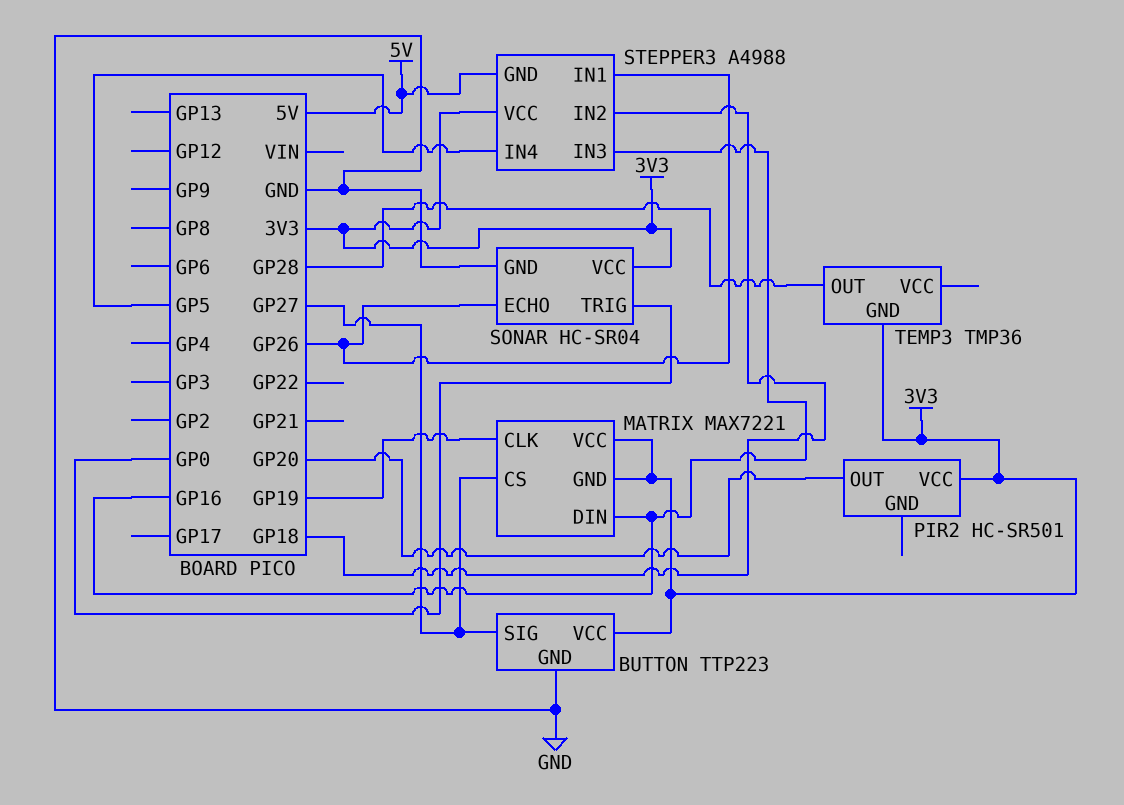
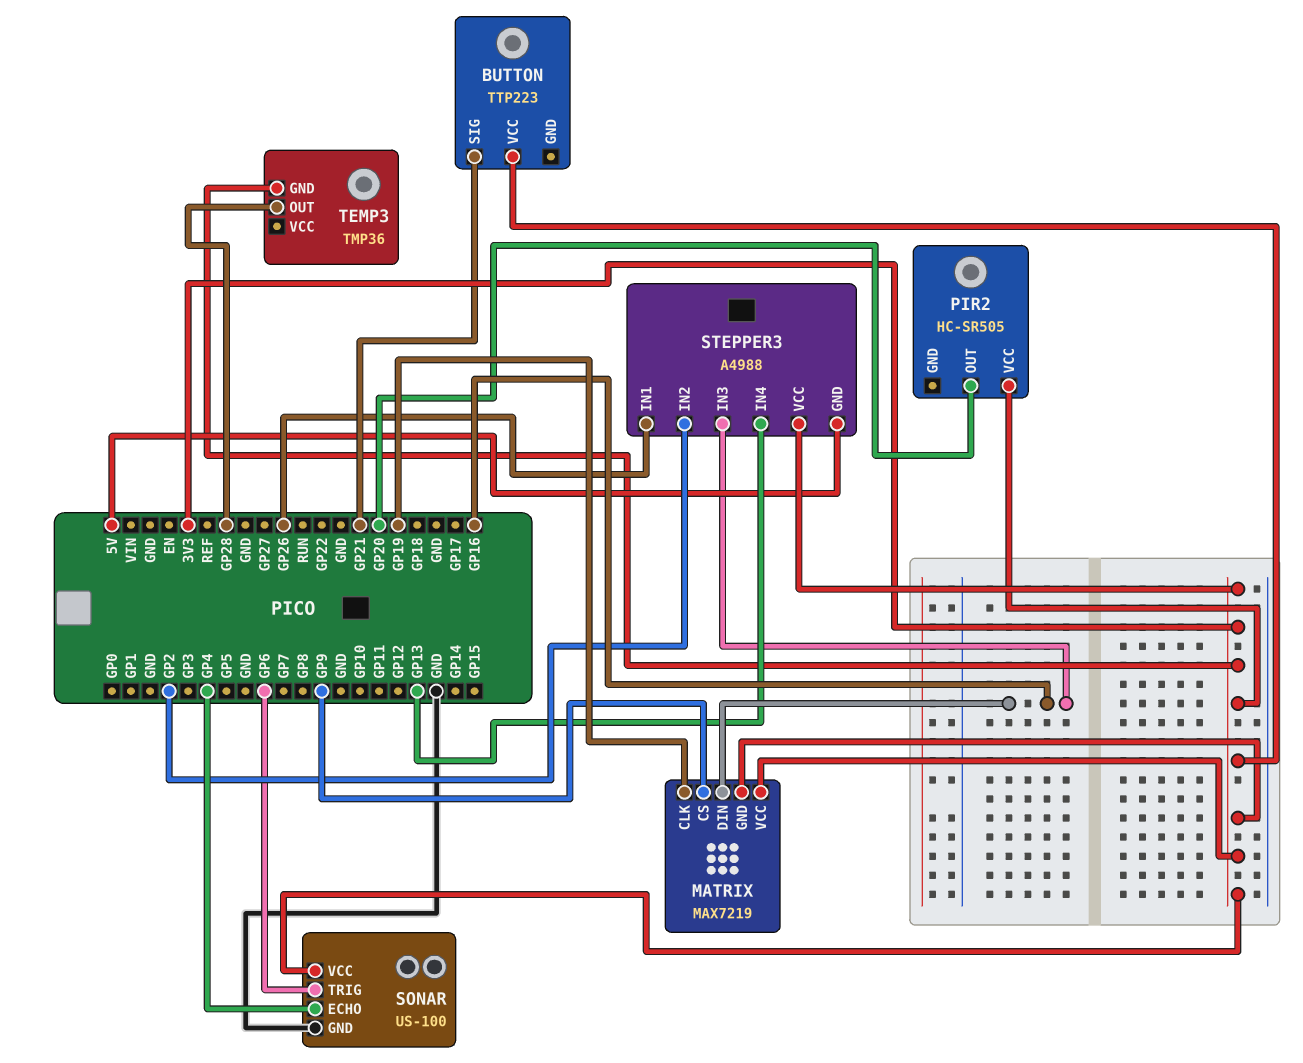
BUTTON pin GND: GND -> none
BUTTON pin SIG: GP27 -> GP21
MATRIX: MAX7221 -> MAX7219
MATRIX pin CS: GP27 -> GP9
PIR2: HC-SR501 -> HC-SR505
SONAR: HC-SR04 -> US-100
SONAR pin ECHO: GP26 -> GP4
SONAR pin TRIG: GP0 -> GP6
STEPPER3 pin IN2: GP18 -> GP2
STEPPER3 pin IN4: GP5 -> GP13

